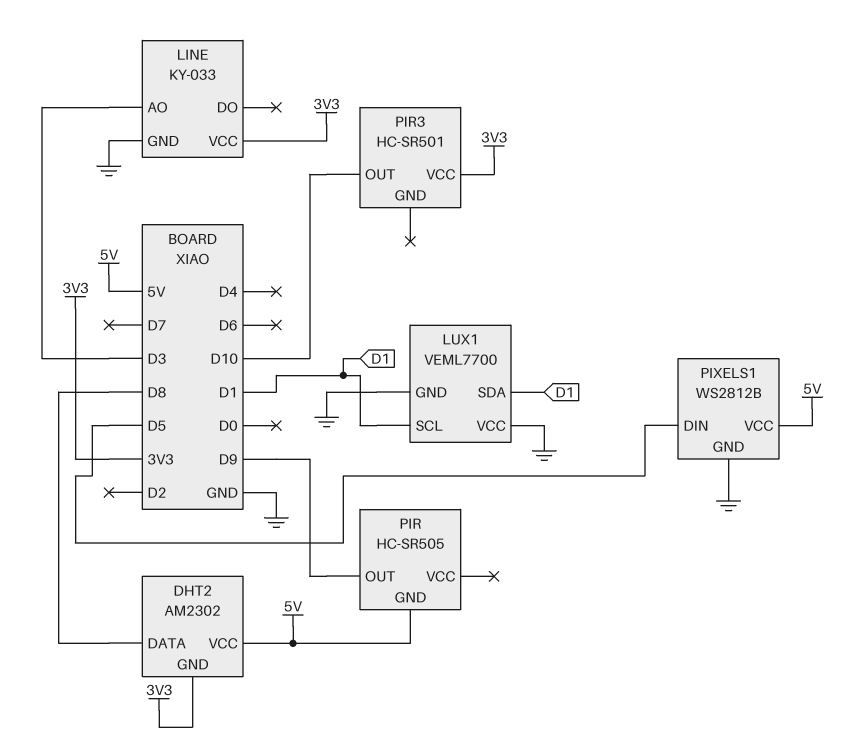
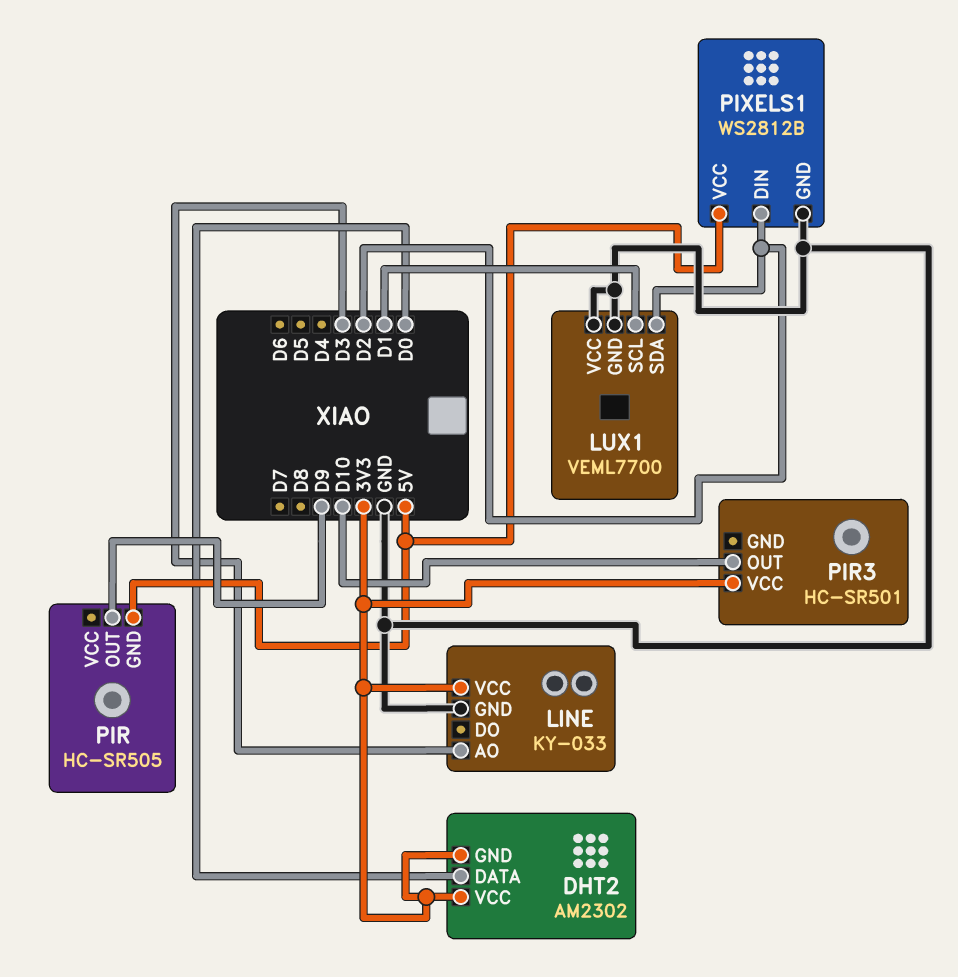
DHT2 pin DATA: D8 -> D0
DHT2 pin VCC: 5V -> 3V3
LUX1 pin SDA: D1 -> D2
PIXELS1 pin DIN: D5 -> D2

